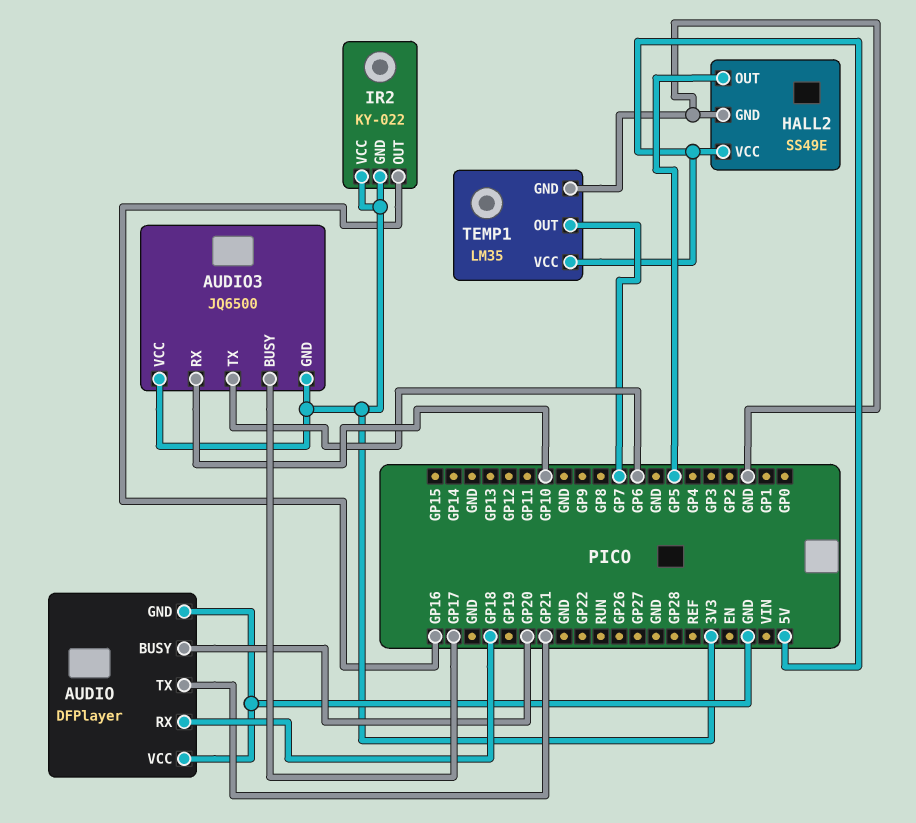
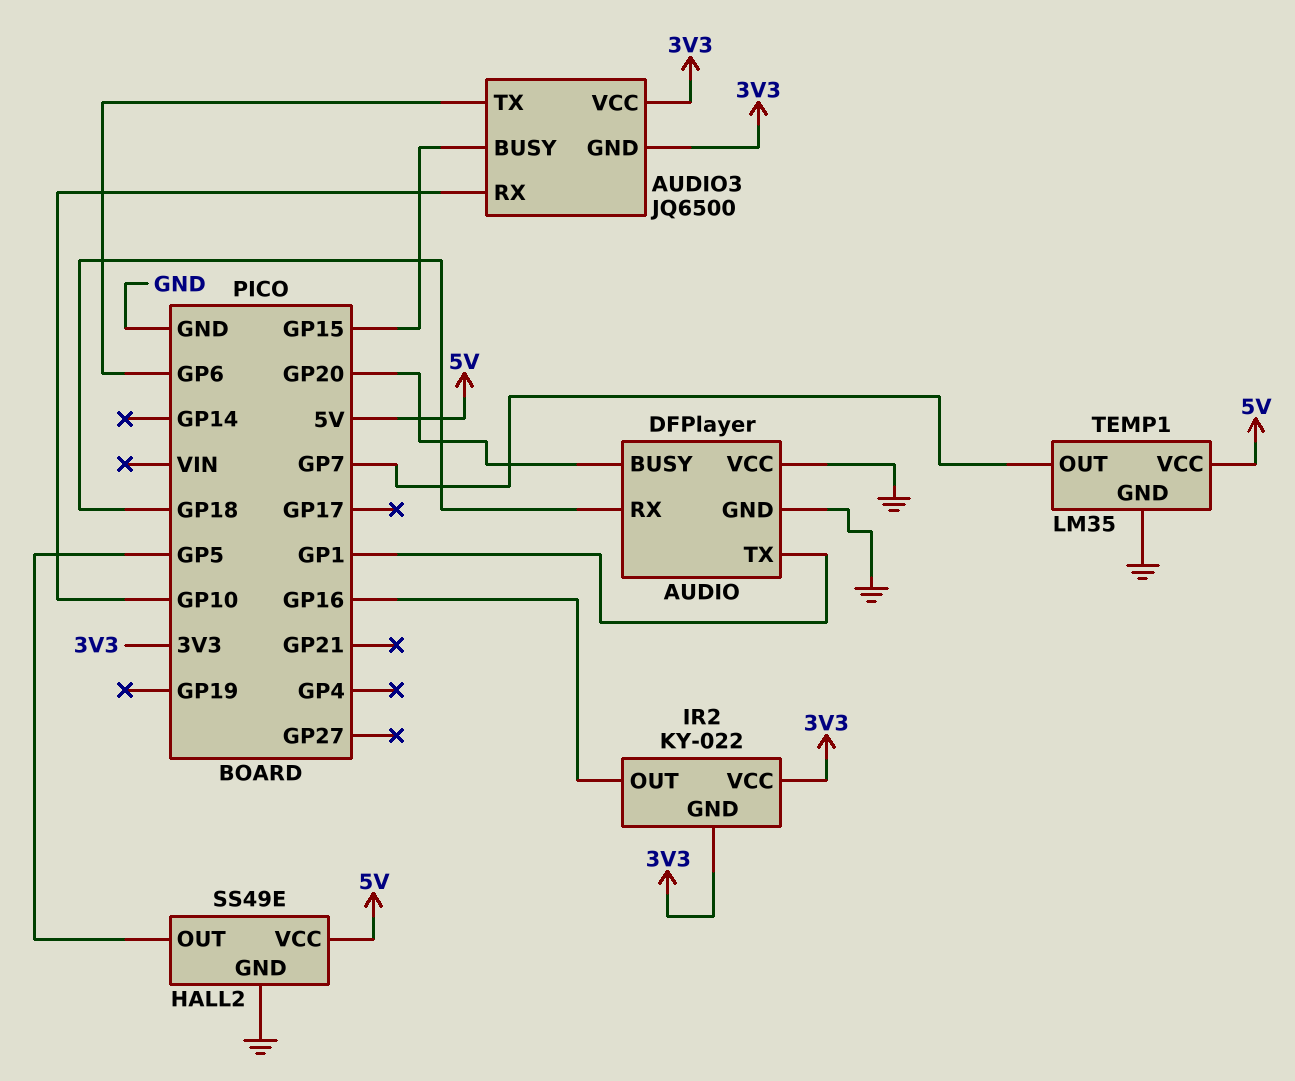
AUDIO pin TX: GP21 -> GP1
AUDIO3 pin BUSY: GP17 -> GP15

